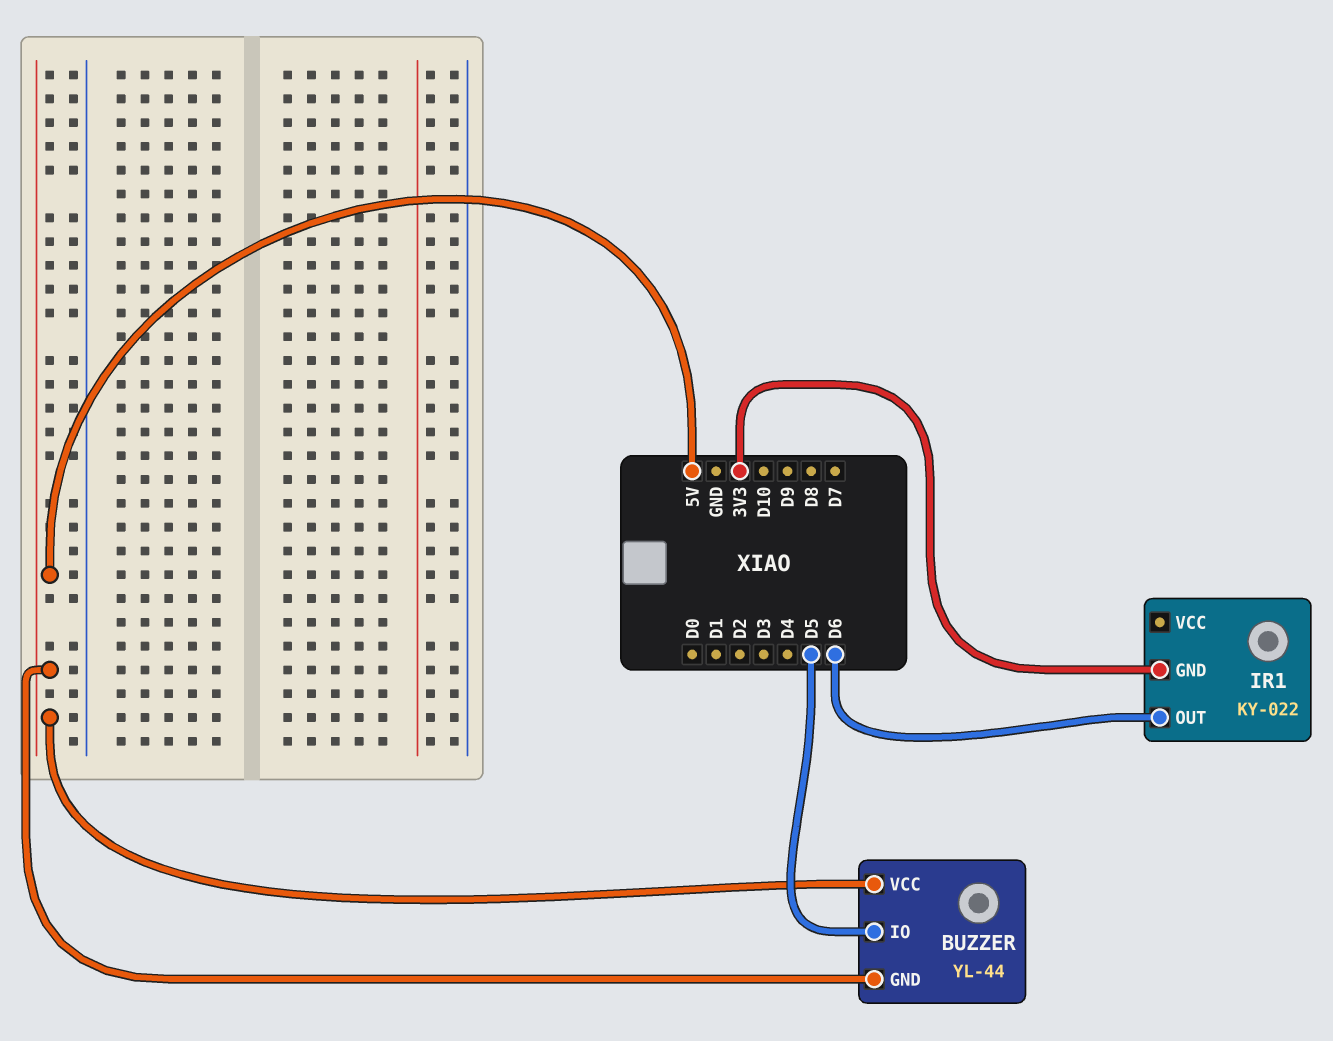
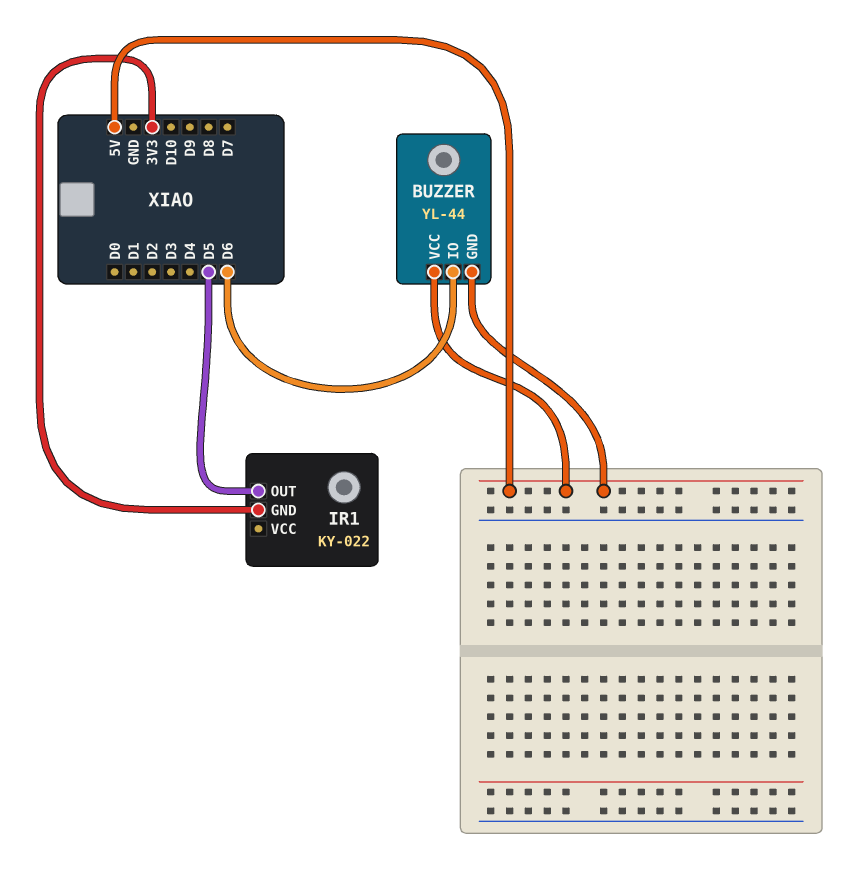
BUZZER pin IO: D5 -> D6
IR1 pin OUT: D6 -> D5

